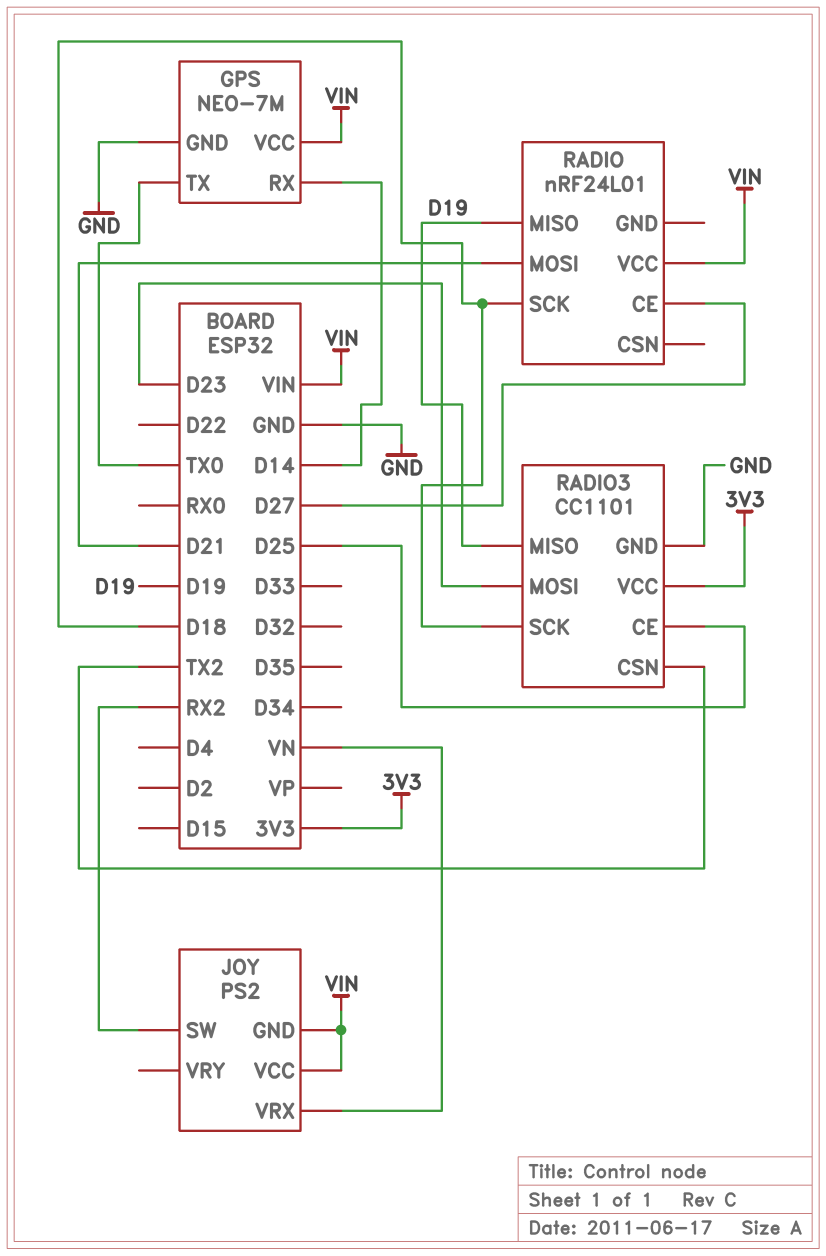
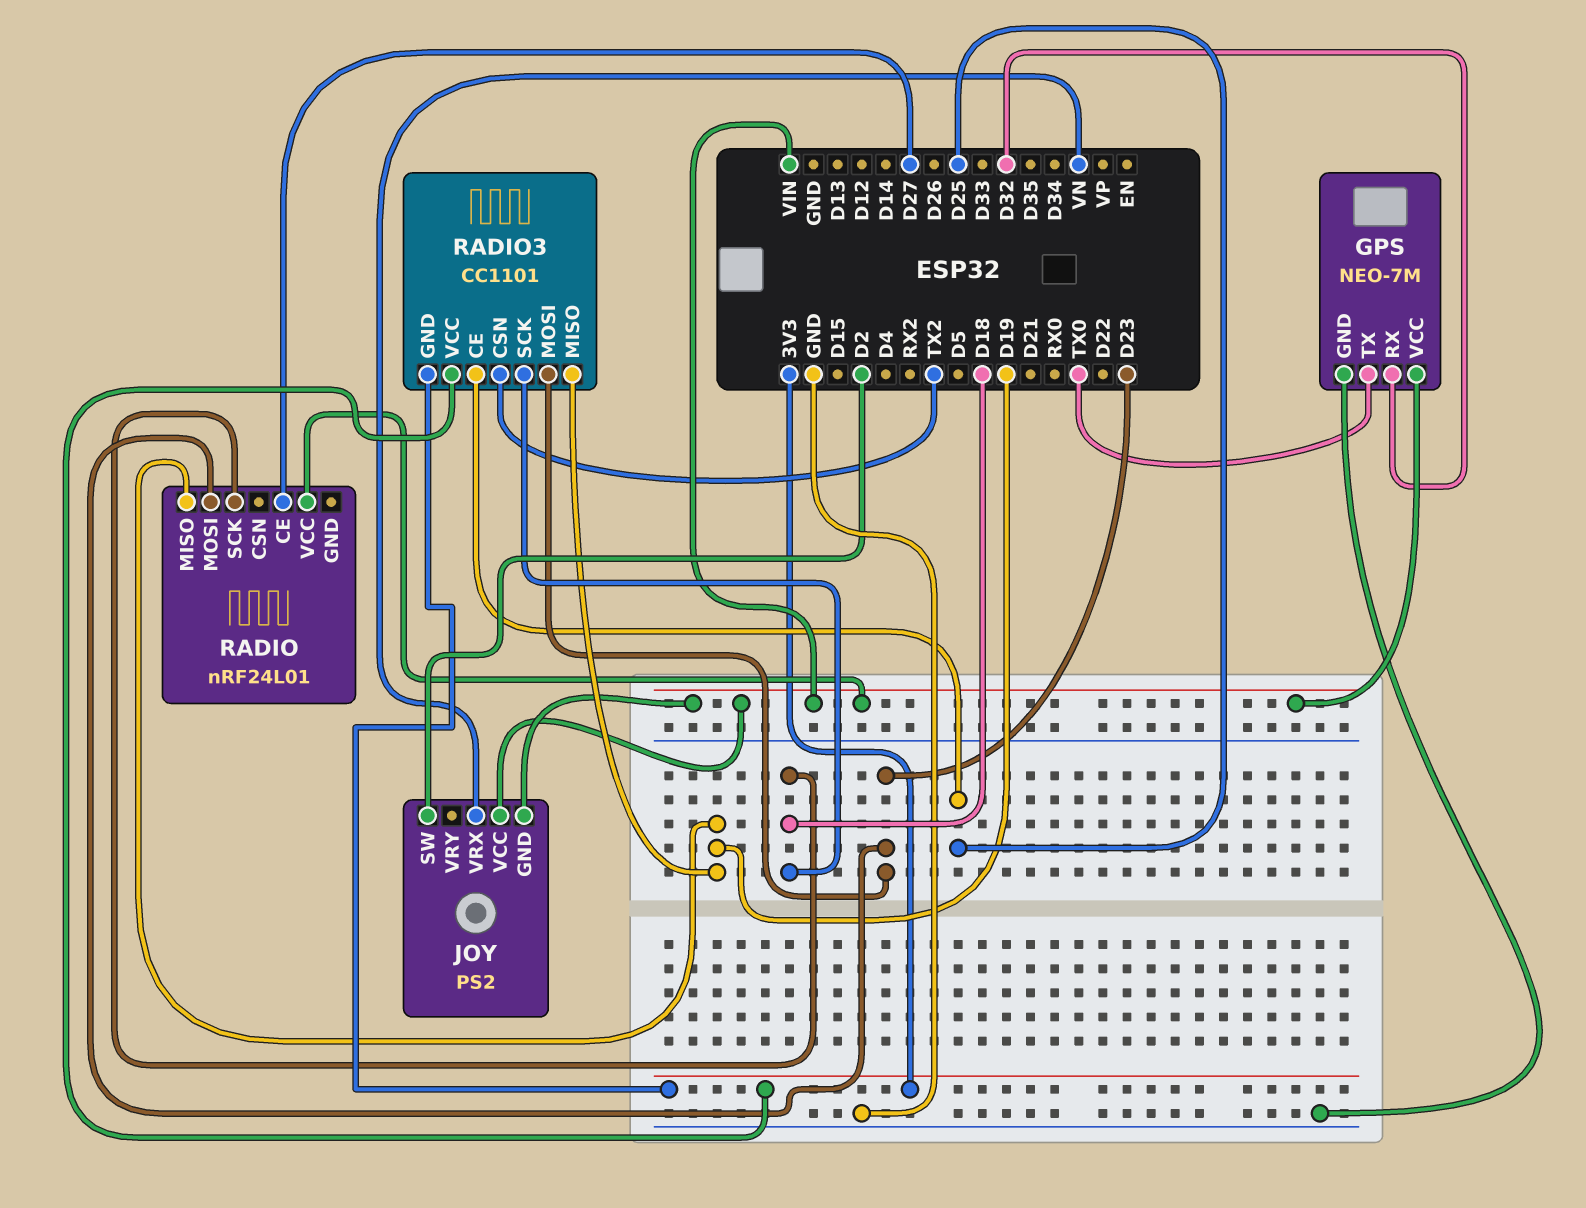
GPS pin RX: D14 -> D32
JOY pin SW: RX2 -> D2
RADIO pin MOSI: D21 -> D23
RADIO3 pin GND: GND -> 3V3

